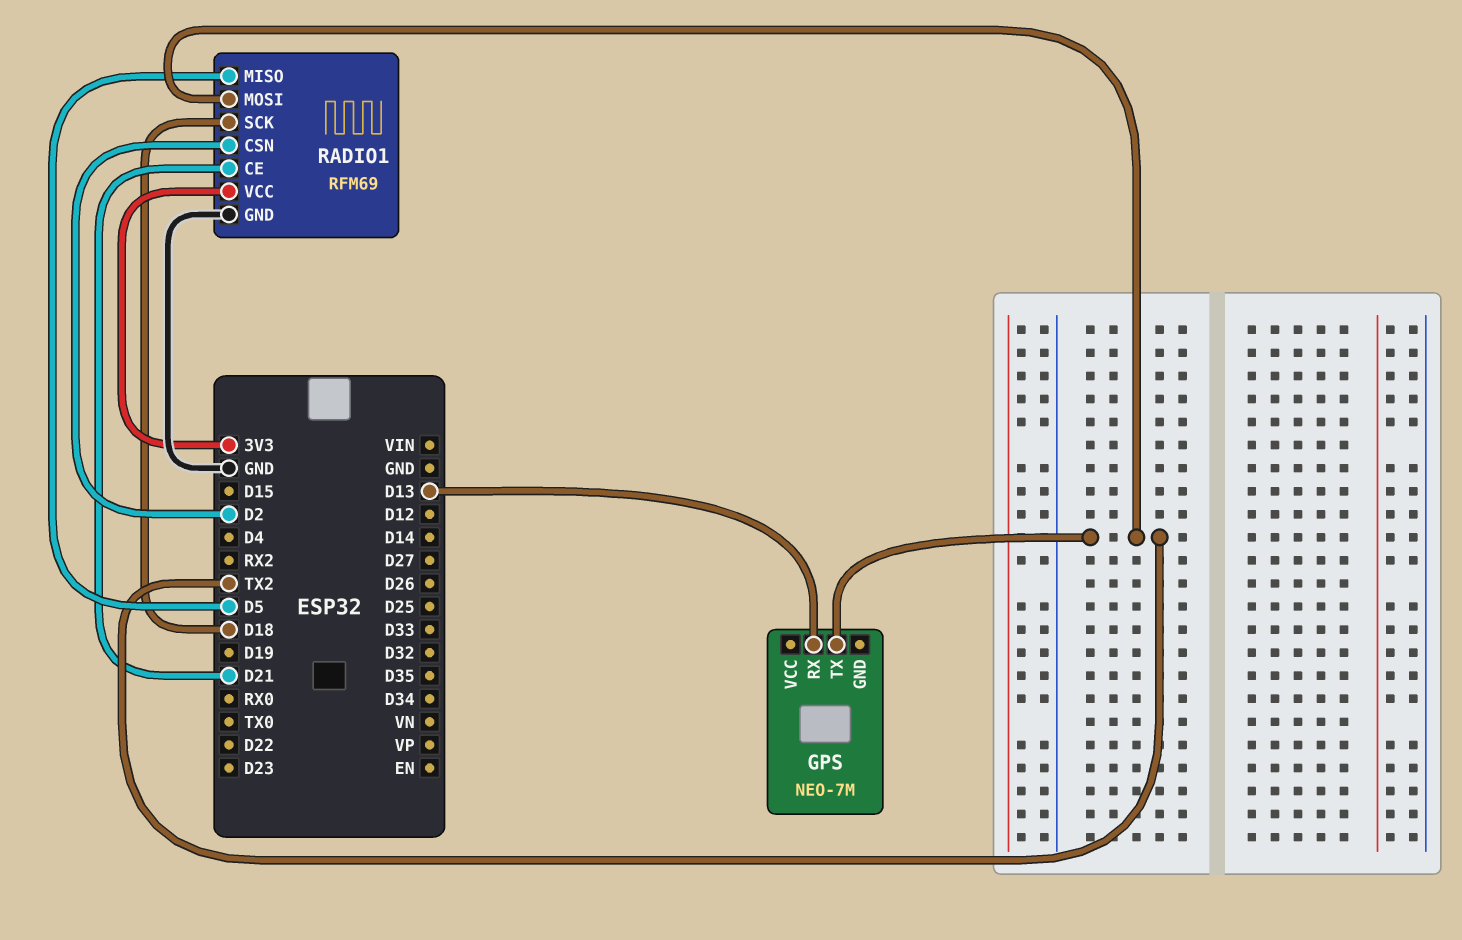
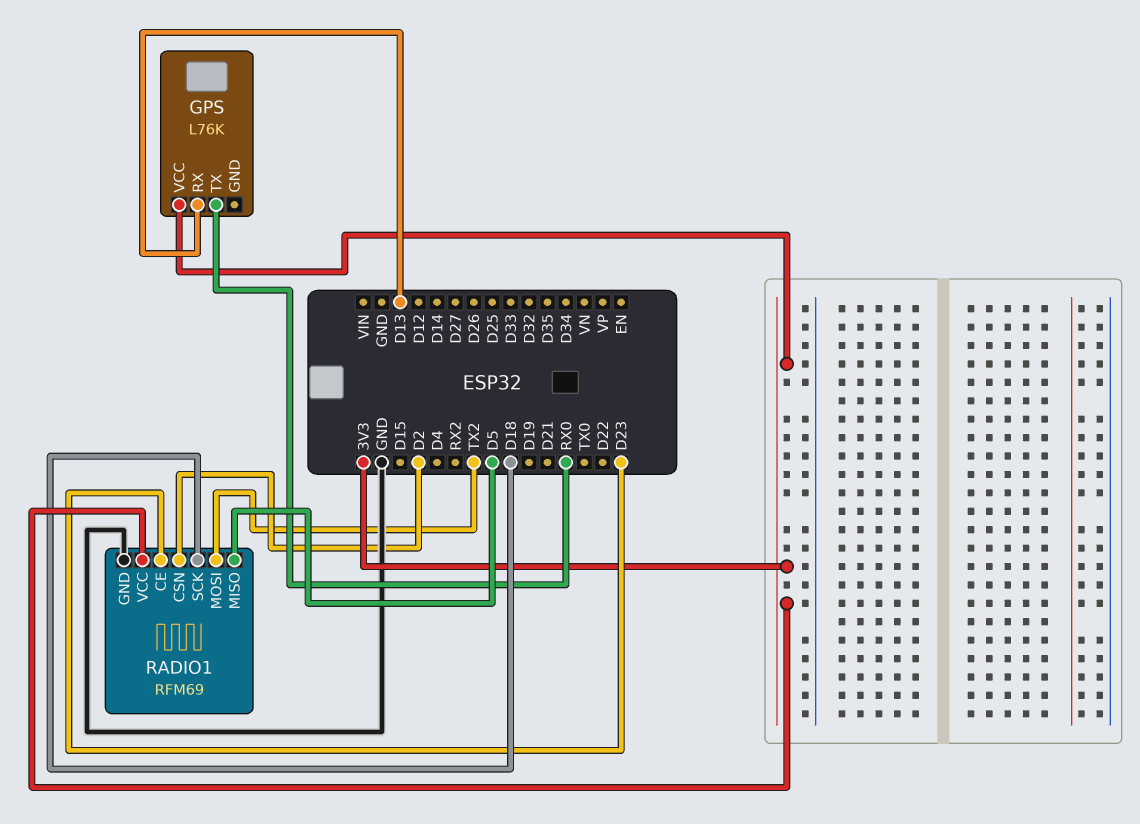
GPS: NEO-7M -> L76K
GPS pin TX: TX2 -> RX0
GPS pin VCC: none -> 3V3
RADIO1 pin CE: D21 -> D23

